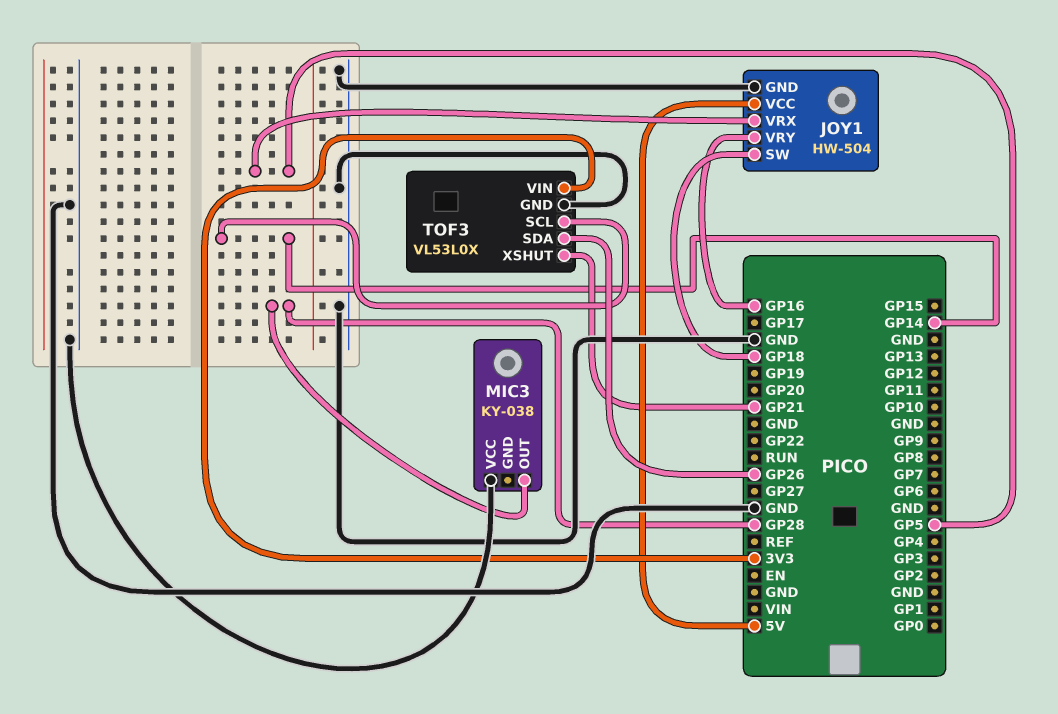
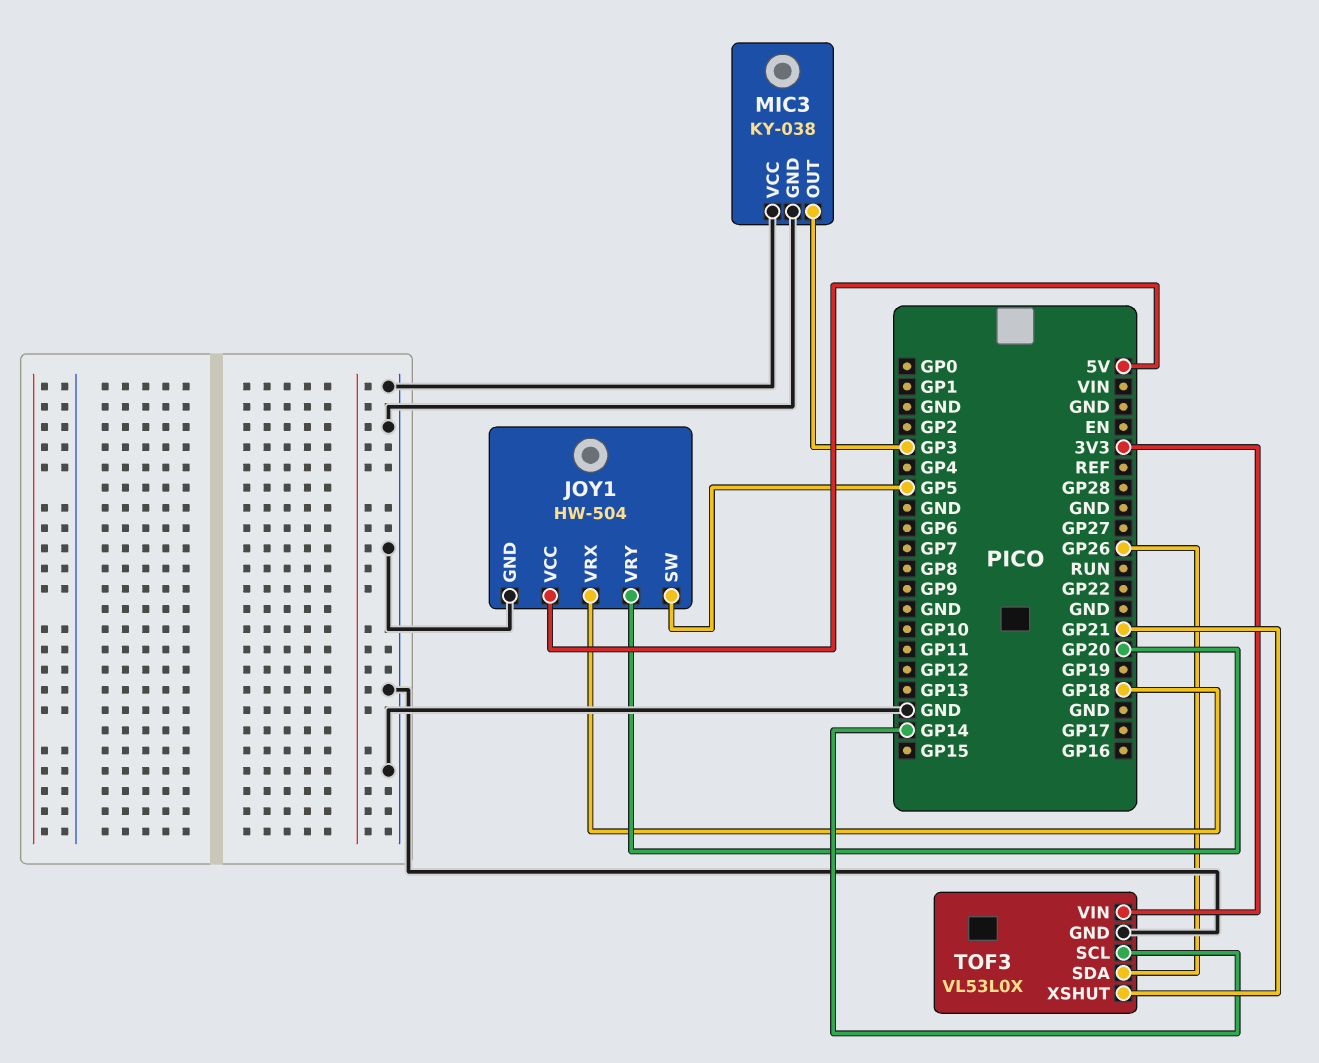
JOY1 pin SW: GP18 -> GP5
JOY1 pin VRX: GP5 -> GP18
JOY1 pin VRY: GP16 -> GP20
MIC3 pin GND: none -> GND
MIC3 pin OUT: GP28 -> GP3

